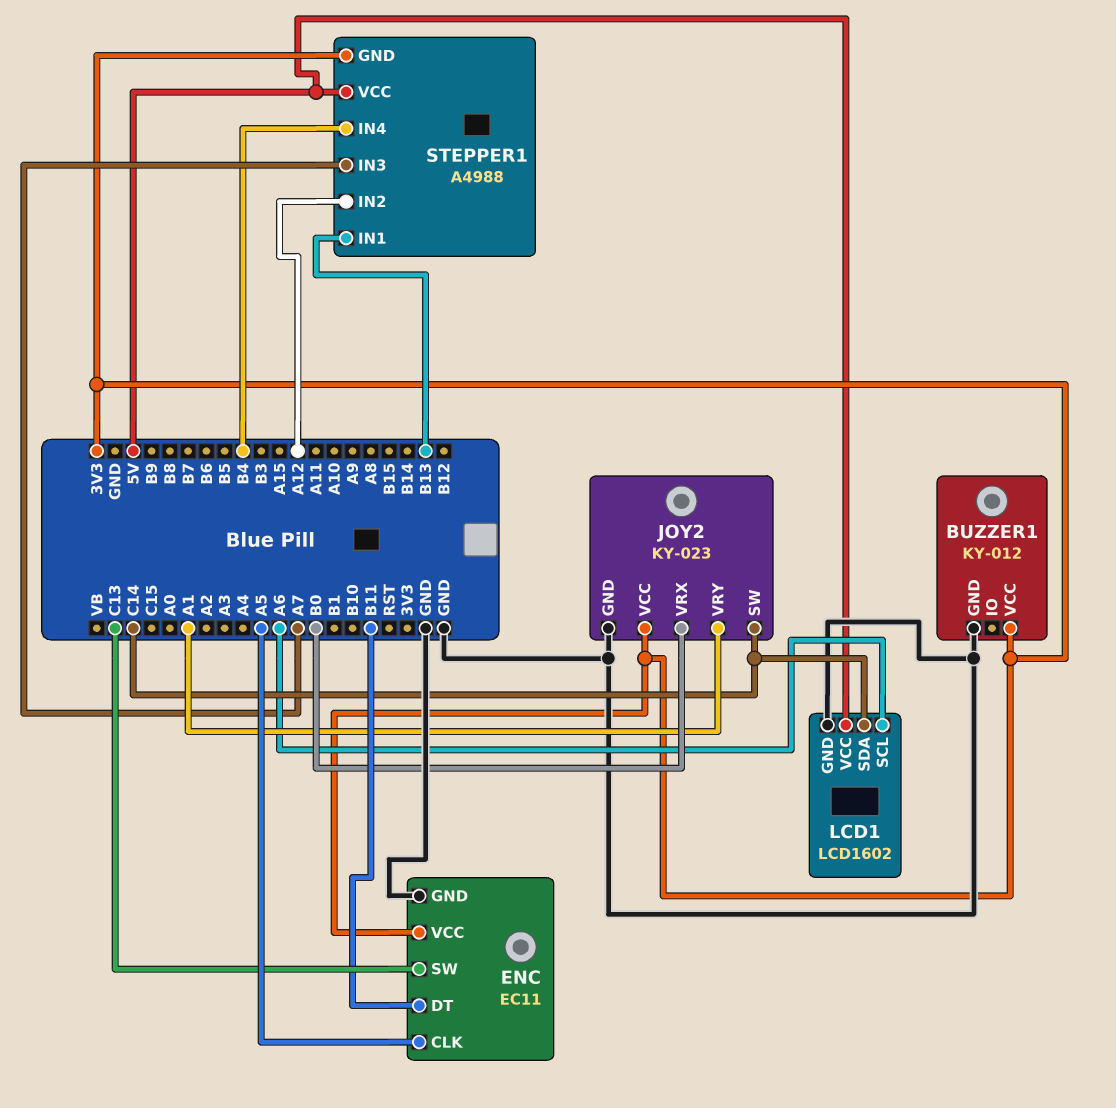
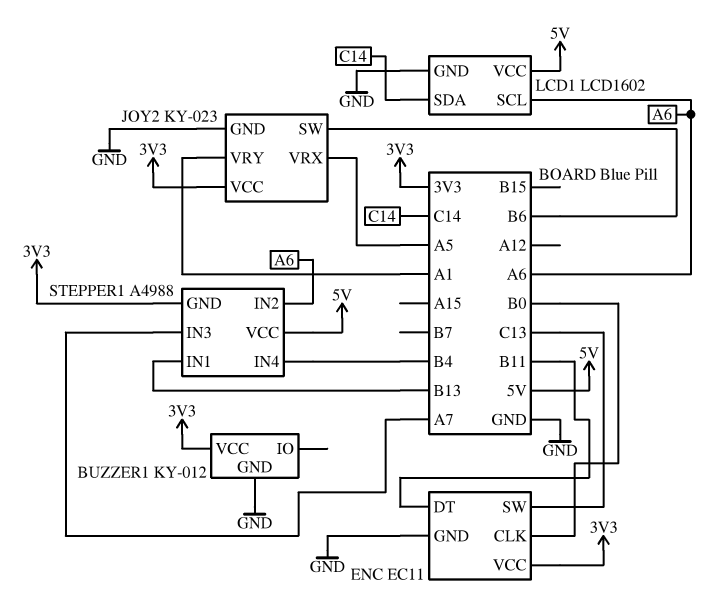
ENC pin CLK: A5 -> B0
JOY2 pin SW: C14 -> B6
JOY2 pin VRX: B0 -> A5
STEPPER1 pin IN2: A12 -> A6

